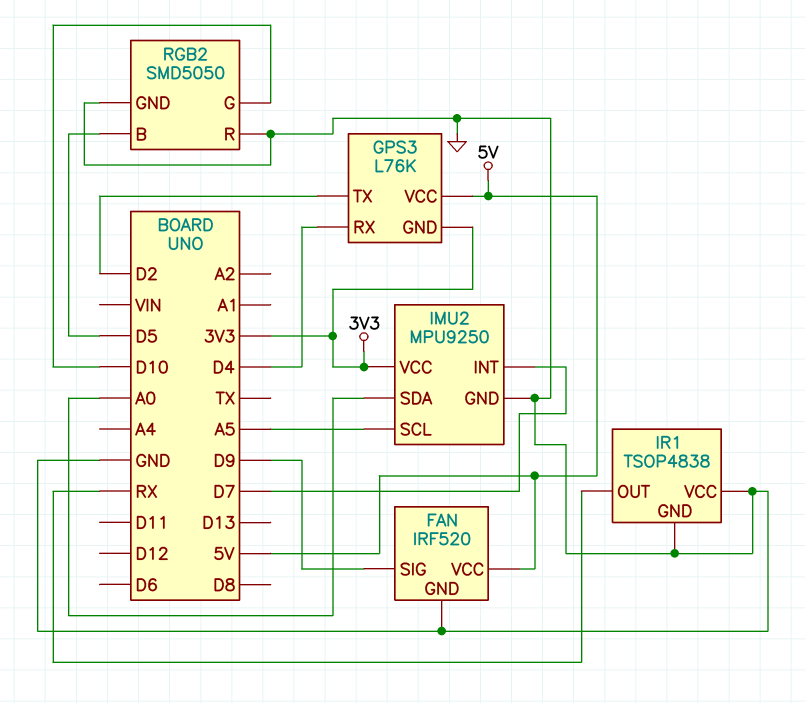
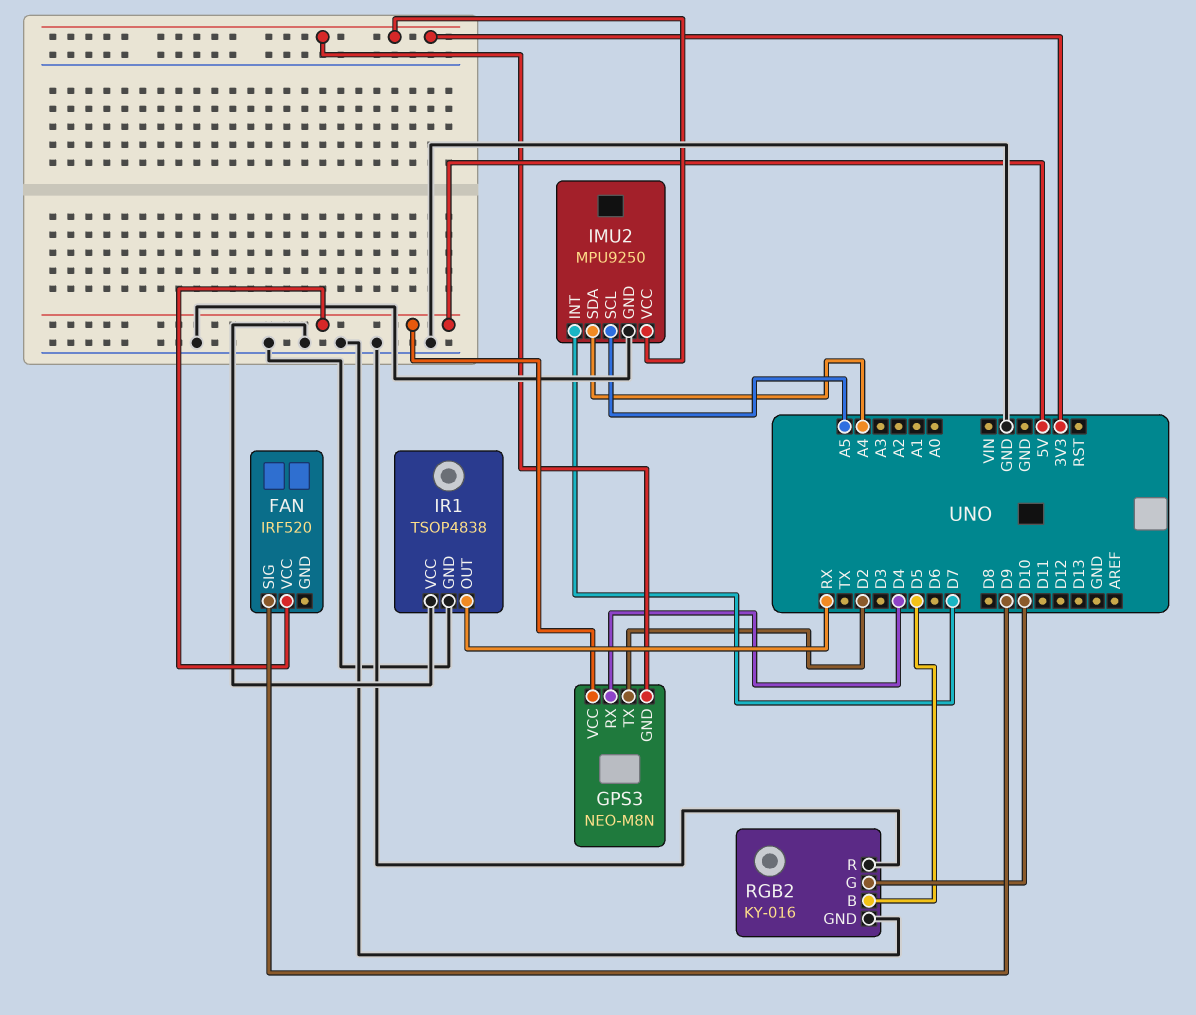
FAN pin GND: GND -> none
GPS3: L76K -> NEO-M8N
IMU2 pin SDA: A0 -> A4
RGB2: SMD5050 -> KY-016

